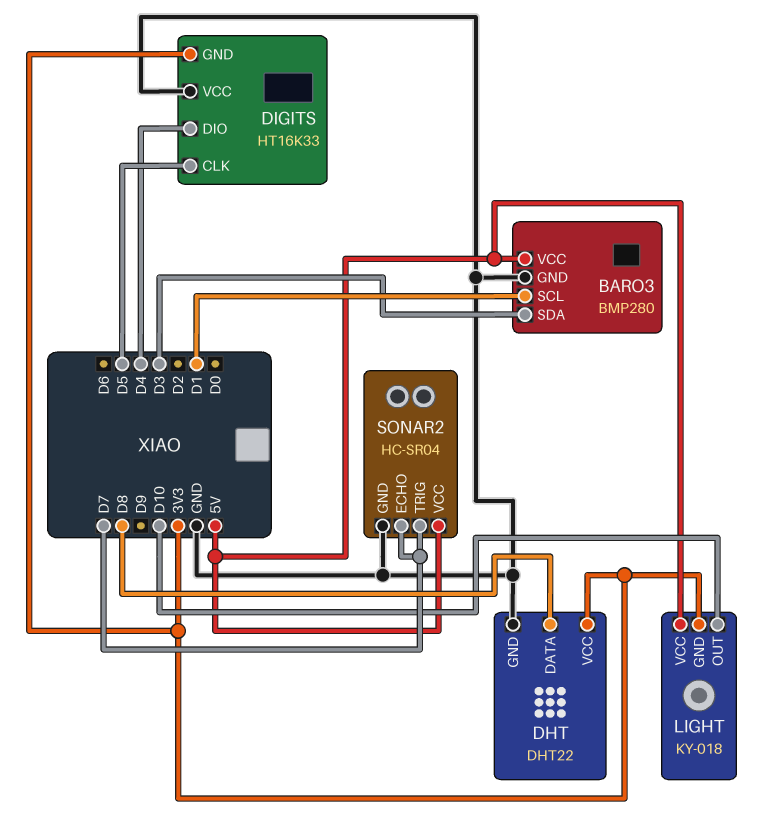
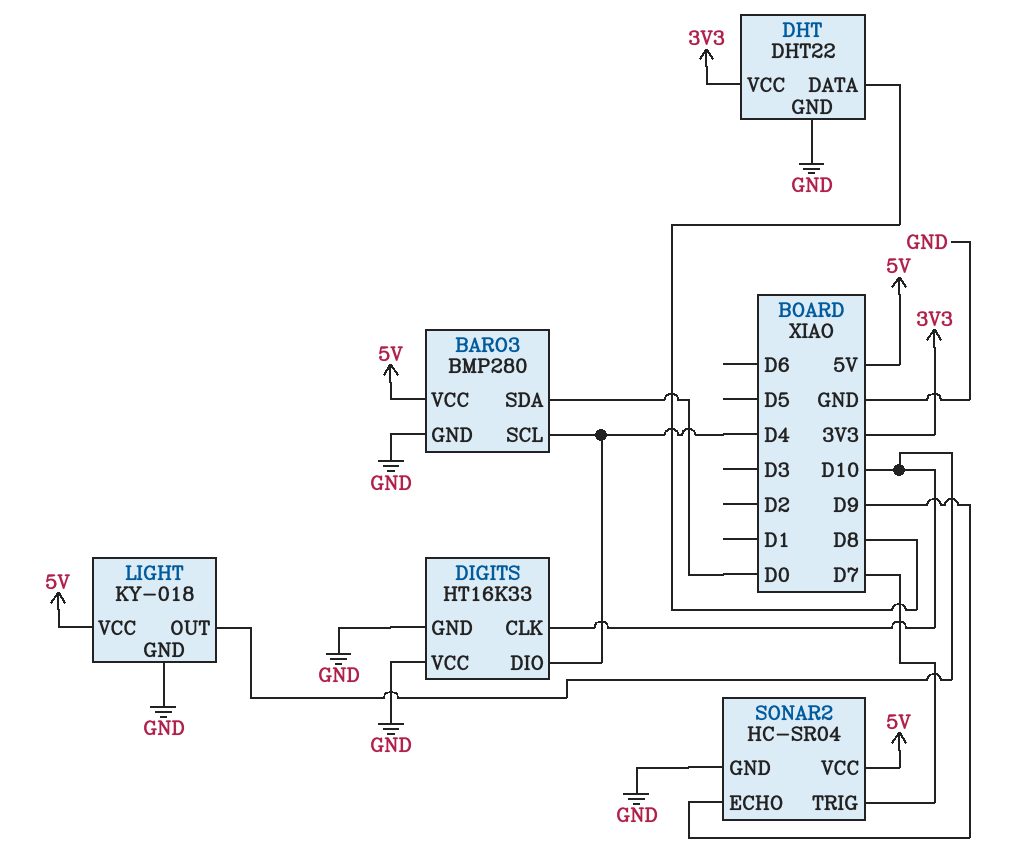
BARO3 pin SCL: D1 -> D4
BARO3 pin SDA: D3 -> D0
DIGITS pin CLK: D5 -> D10
DIGITS pin GND: 3V3 -> GND
LIGHT pin GND: 3V3 -> GND
SONAR2 pin ECHO: D7 -> D9

